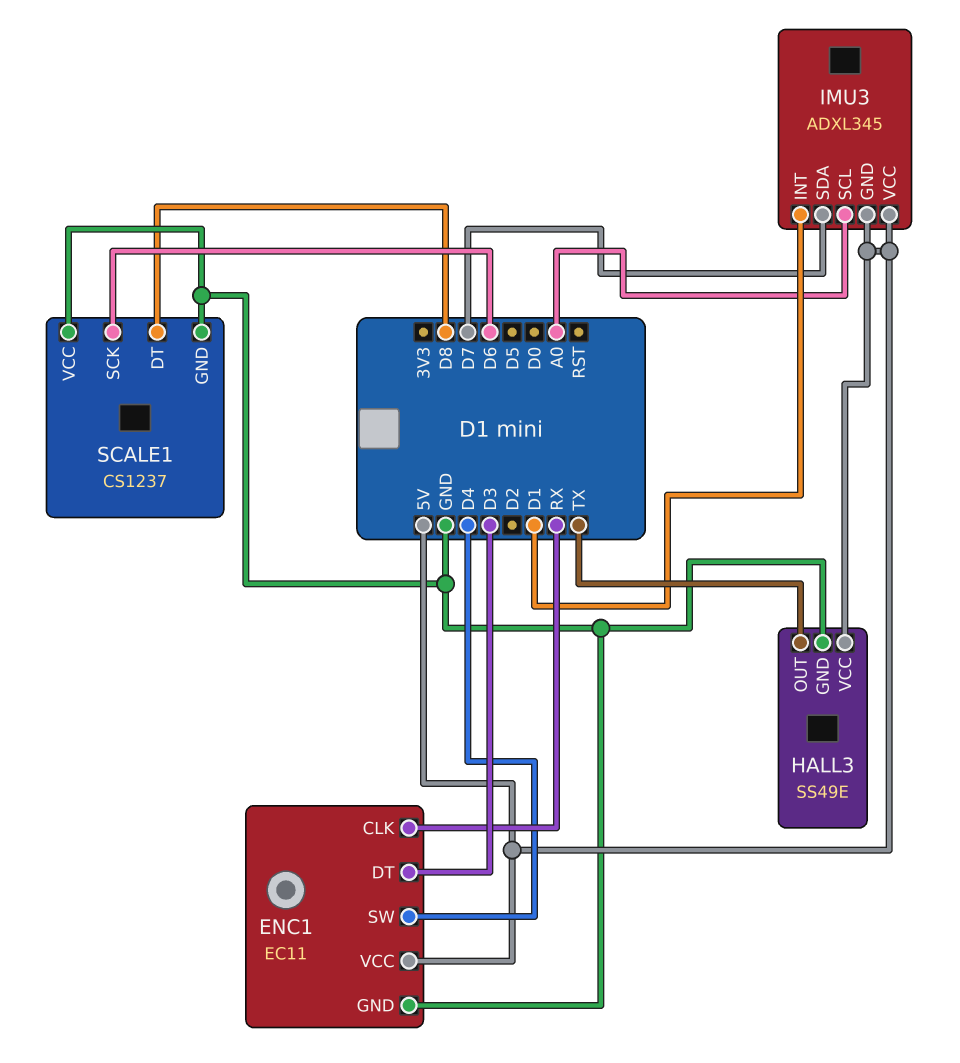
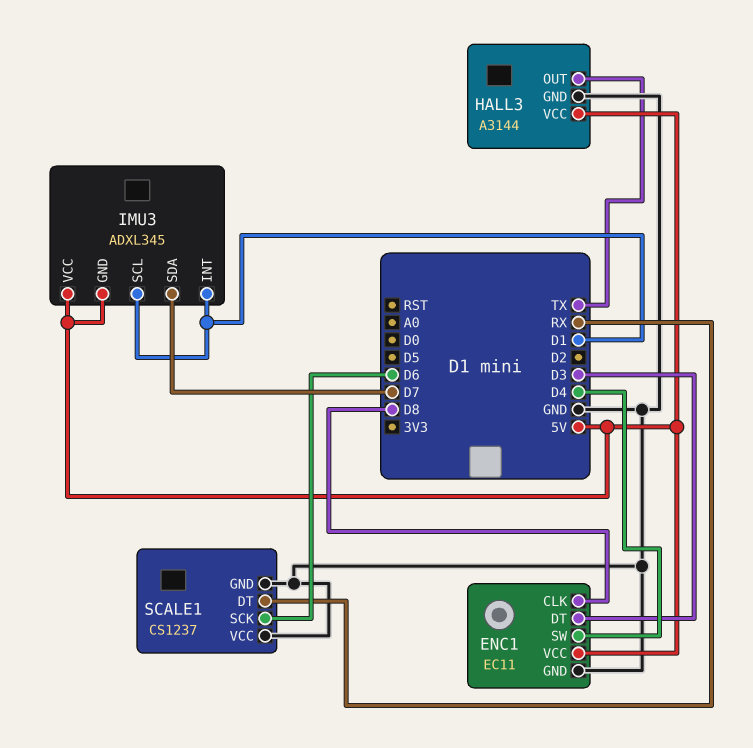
ENC1 pin CLK: RX -> D8
HALL3: SS49E -> A3144
IMU3 pin SCL: A0 -> D1
SCALE1 pin DT: D8 -> RX

